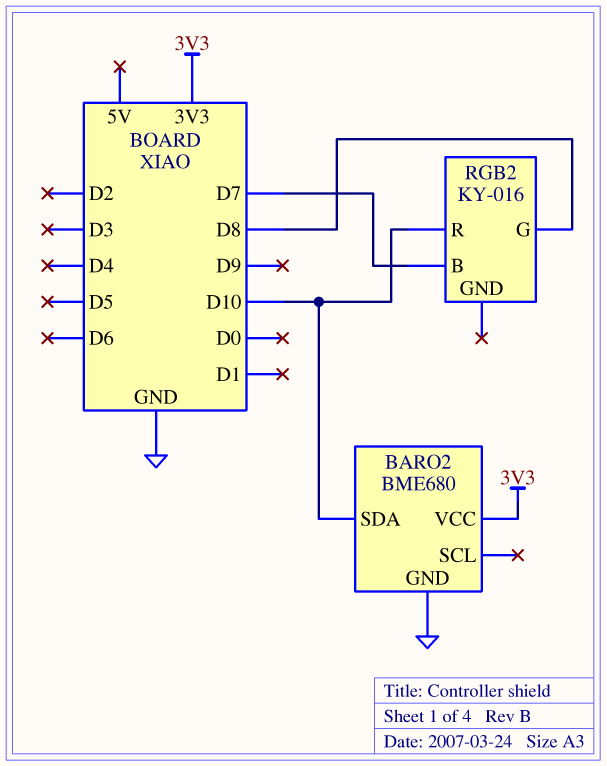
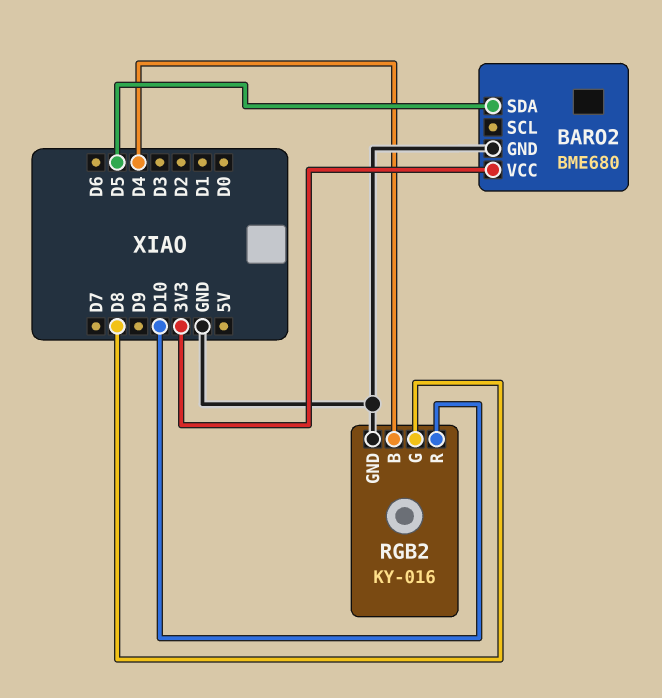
BARO2 pin SDA: D10 -> D5
RGB2 pin B: D7 -> D4
RGB2 pin GND: none -> GND

